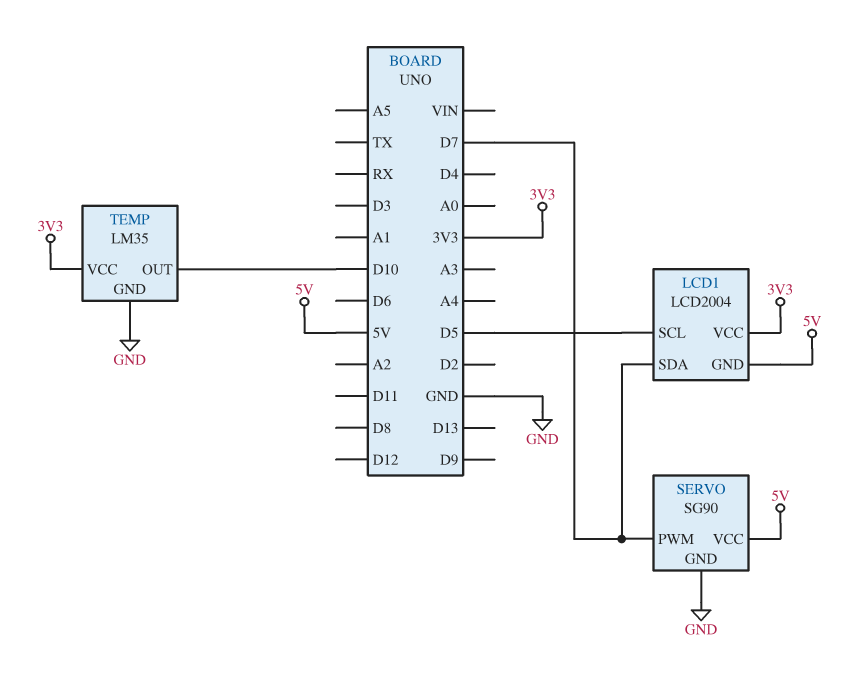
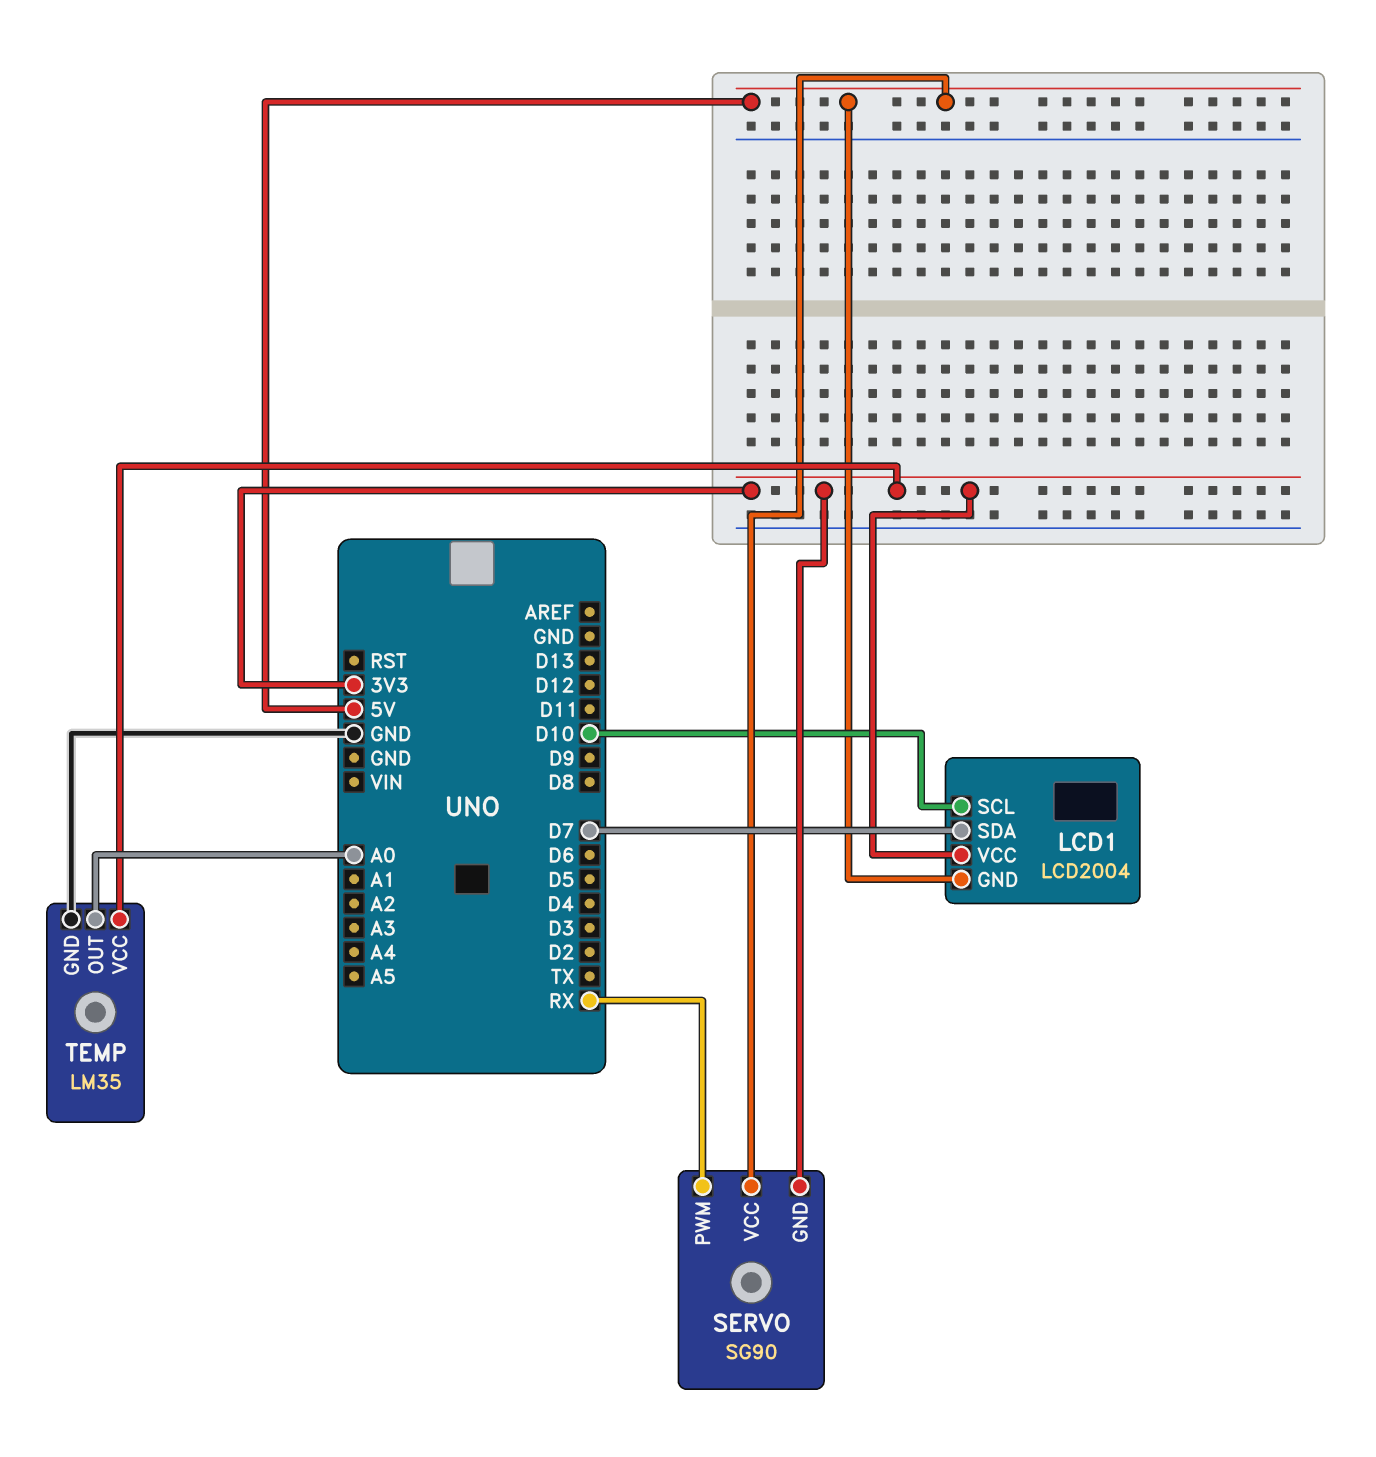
LCD1 pin SCL: D5 -> D10
SERVO pin GND: GND -> 3V3
SERVO pin PWM: D7 -> RX
TEMP pin OUT: D10 -> A0

